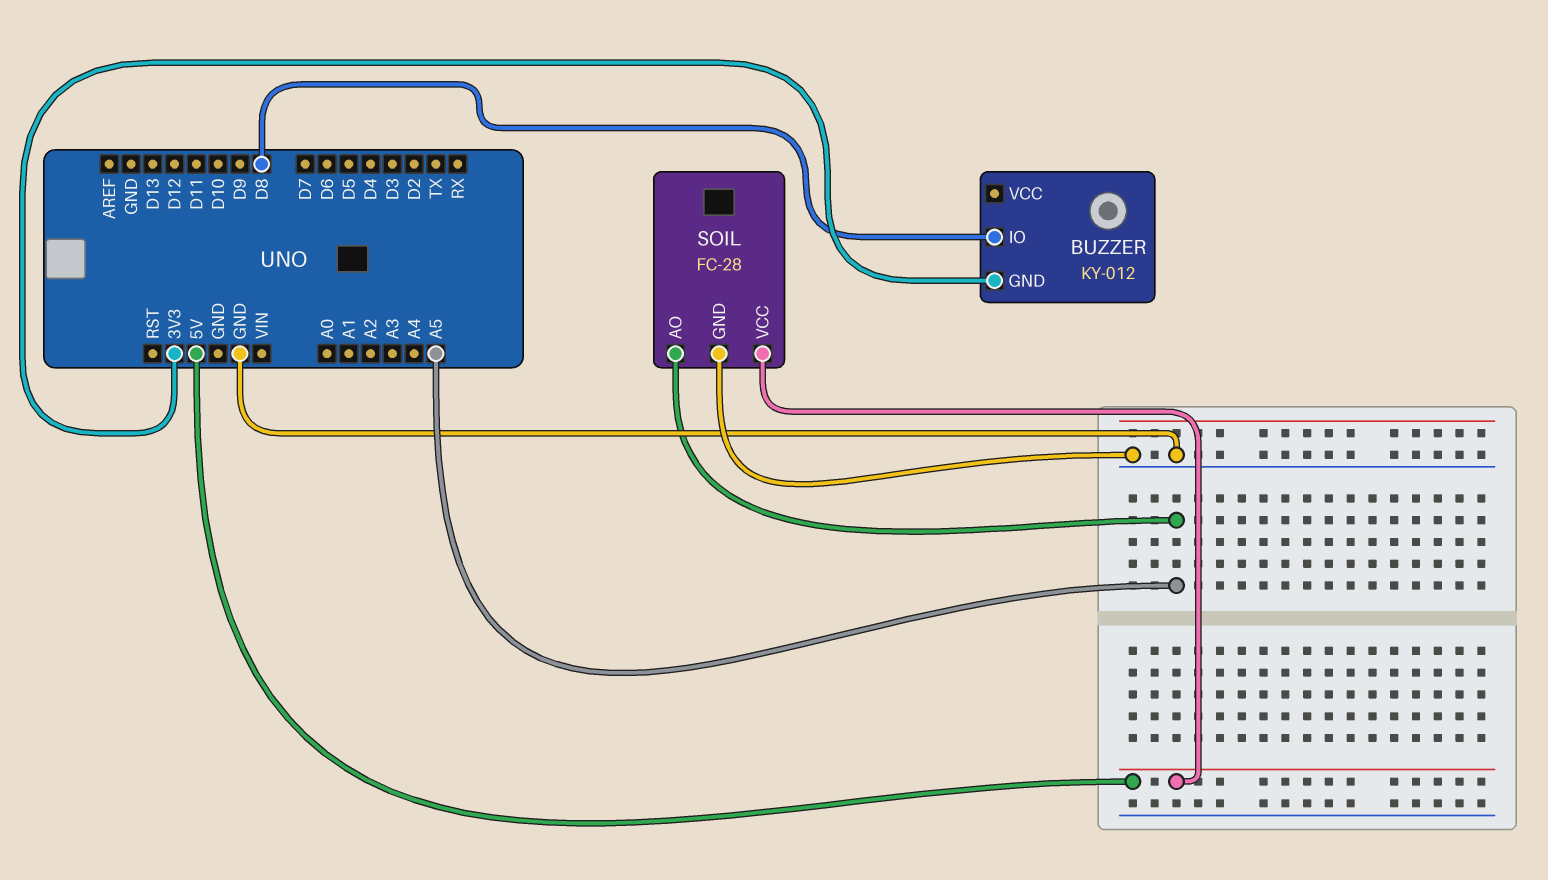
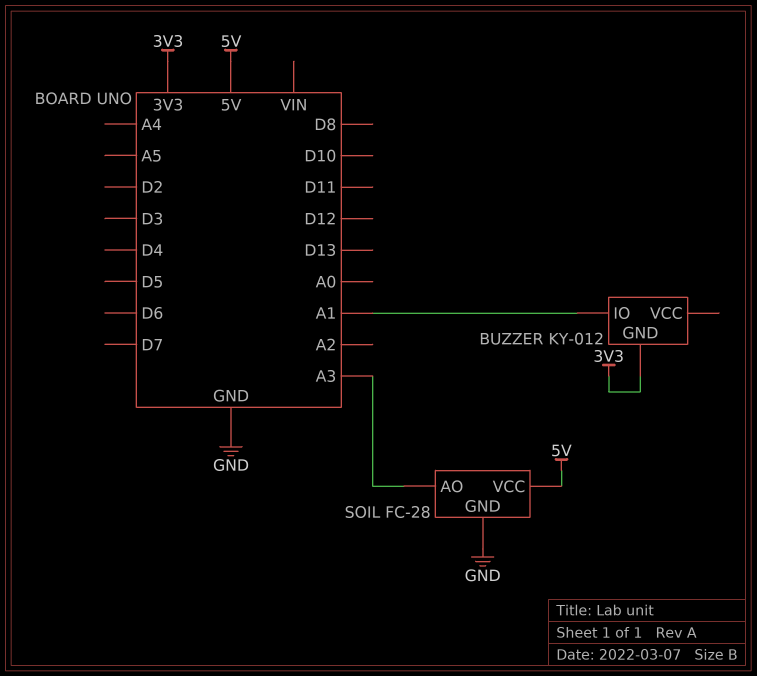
BUZZER pin IO: D8 -> A1
SOIL pin AO: A5 -> A3

